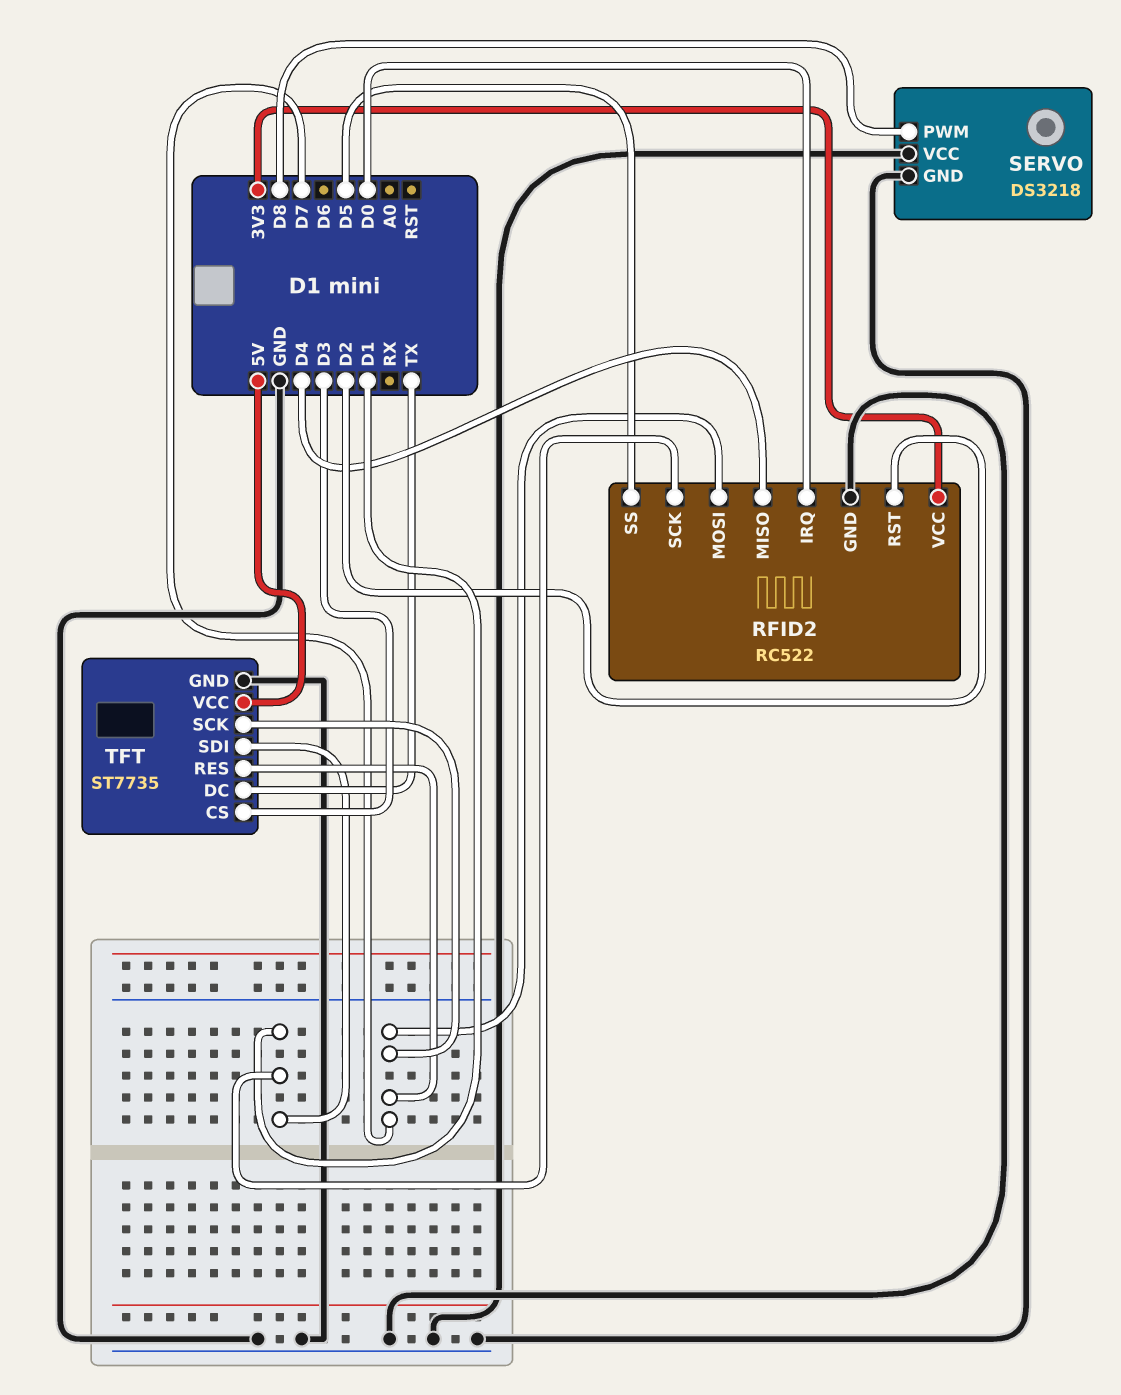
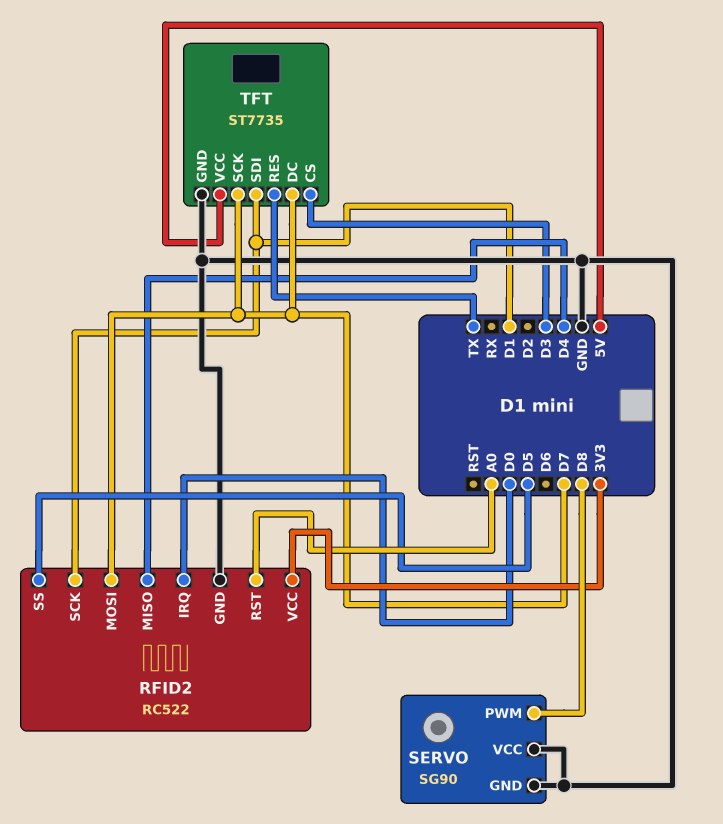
RFID2 pin RST: D2 -> A0
SERVO: DS3218 -> SG90
TFT pin DC: TX -> D7
TFT pin RES: D7 -> TX

